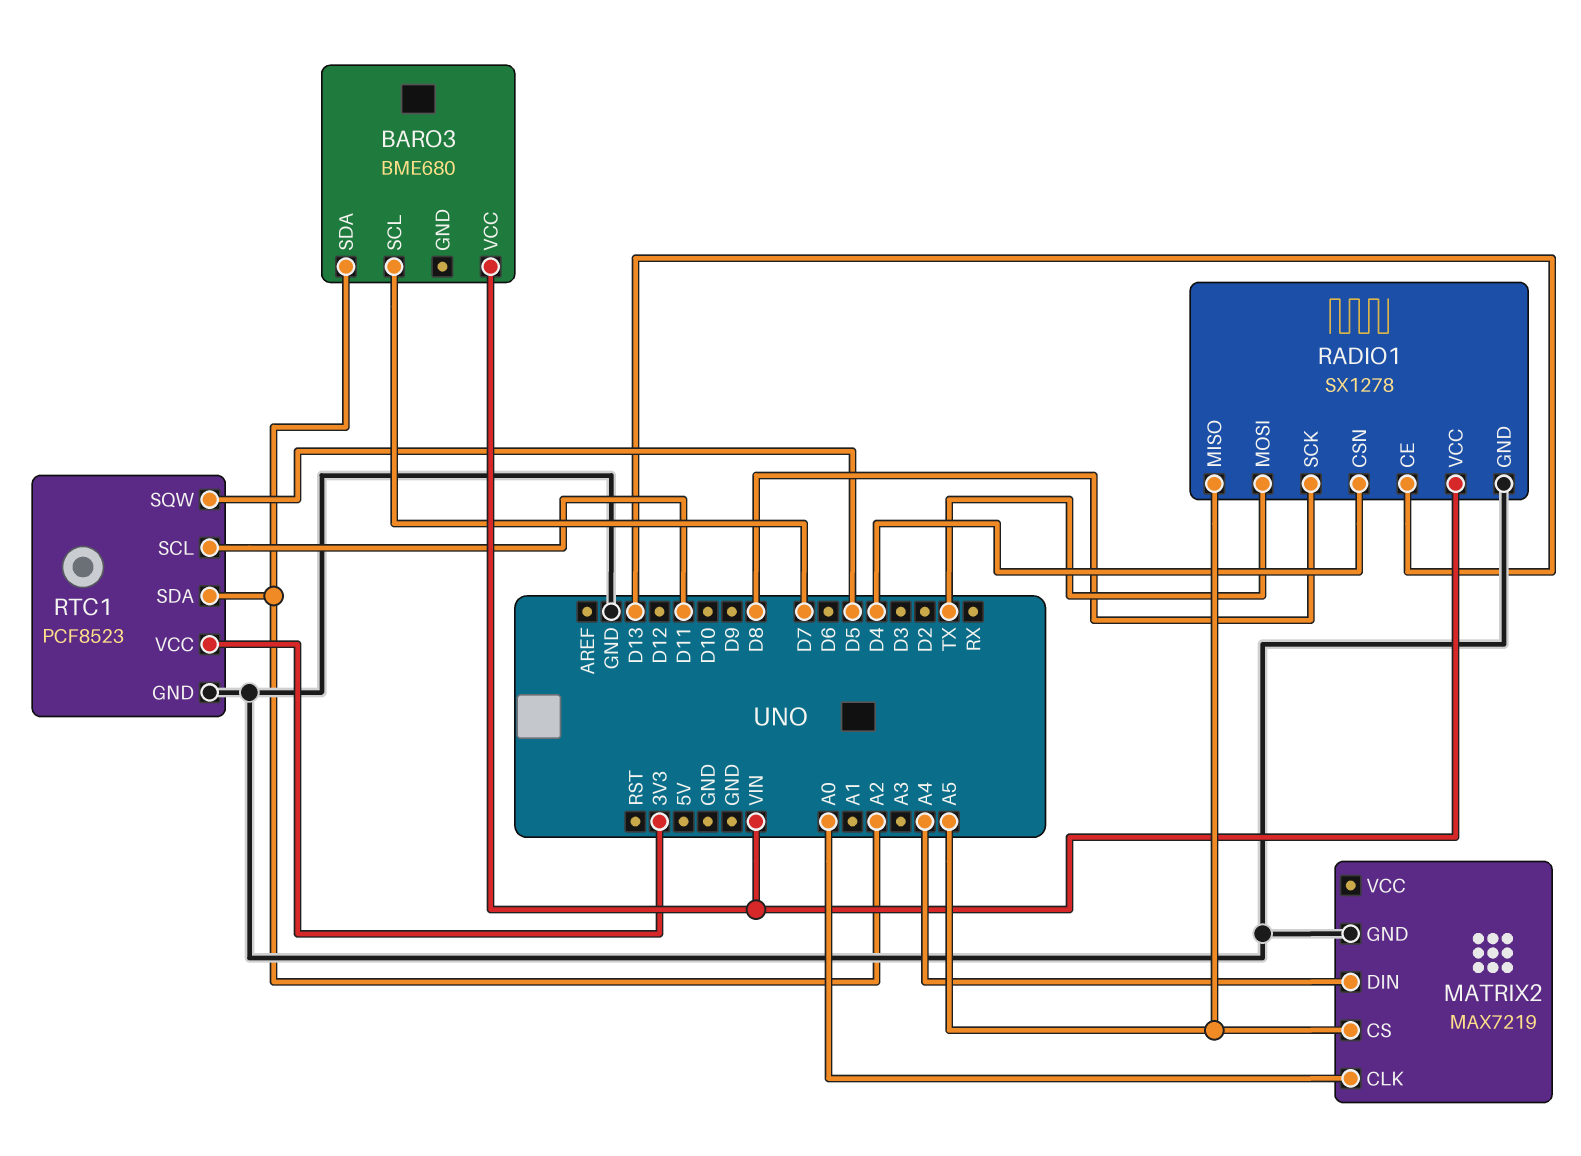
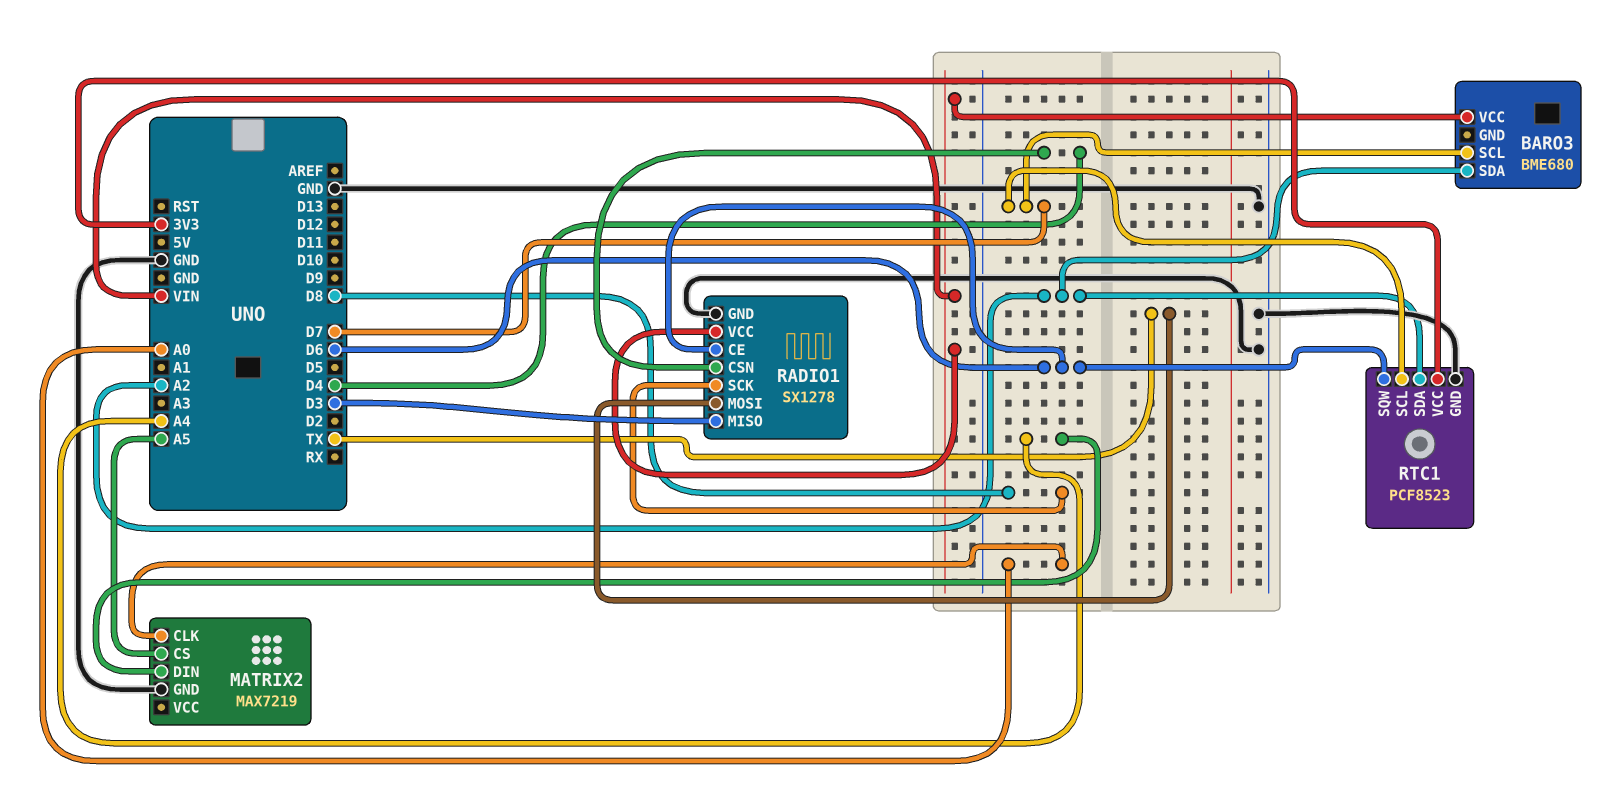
RADIO1 pin CE: D13 -> D6
RADIO1 pin MISO: A5 -> D3
RTC1 pin SCL: D11 -> D7
RTC1 pin SQW: D5 -> D6

